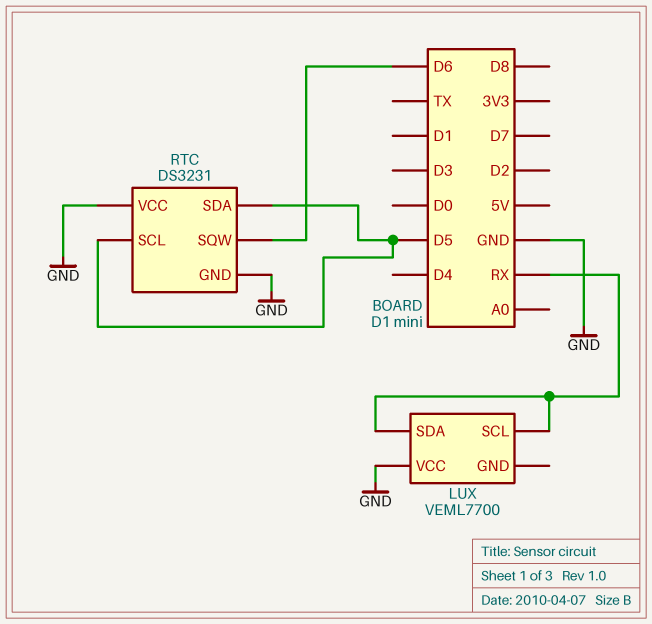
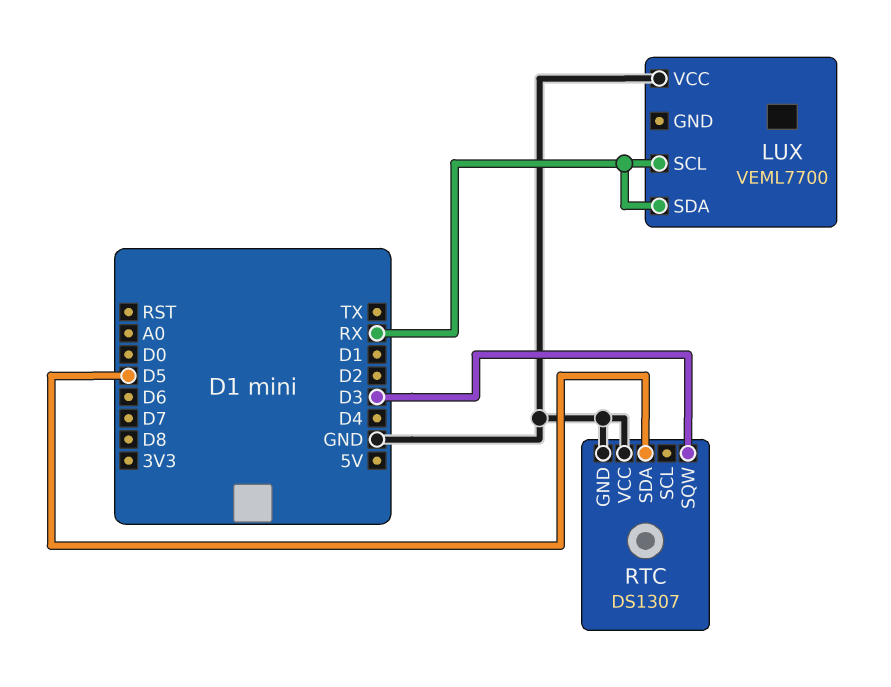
RTC: DS3231 -> DS1307
RTC pin SCL: D5 -> none
RTC pin SQW: D6 -> D3

